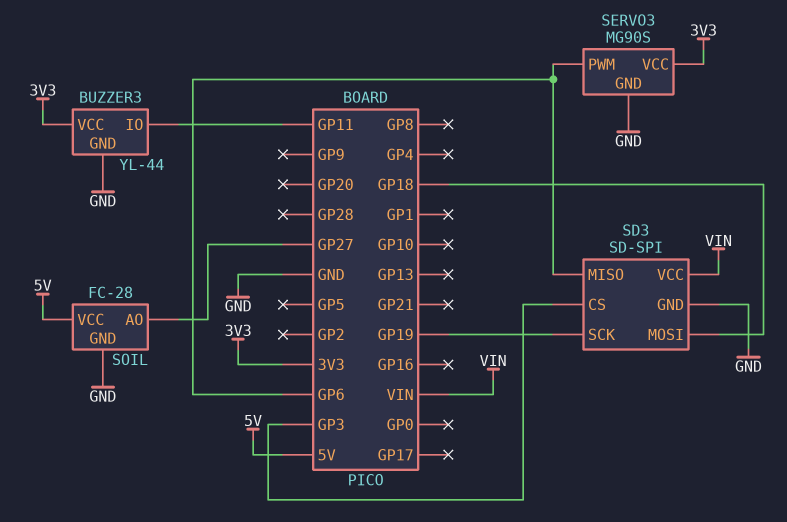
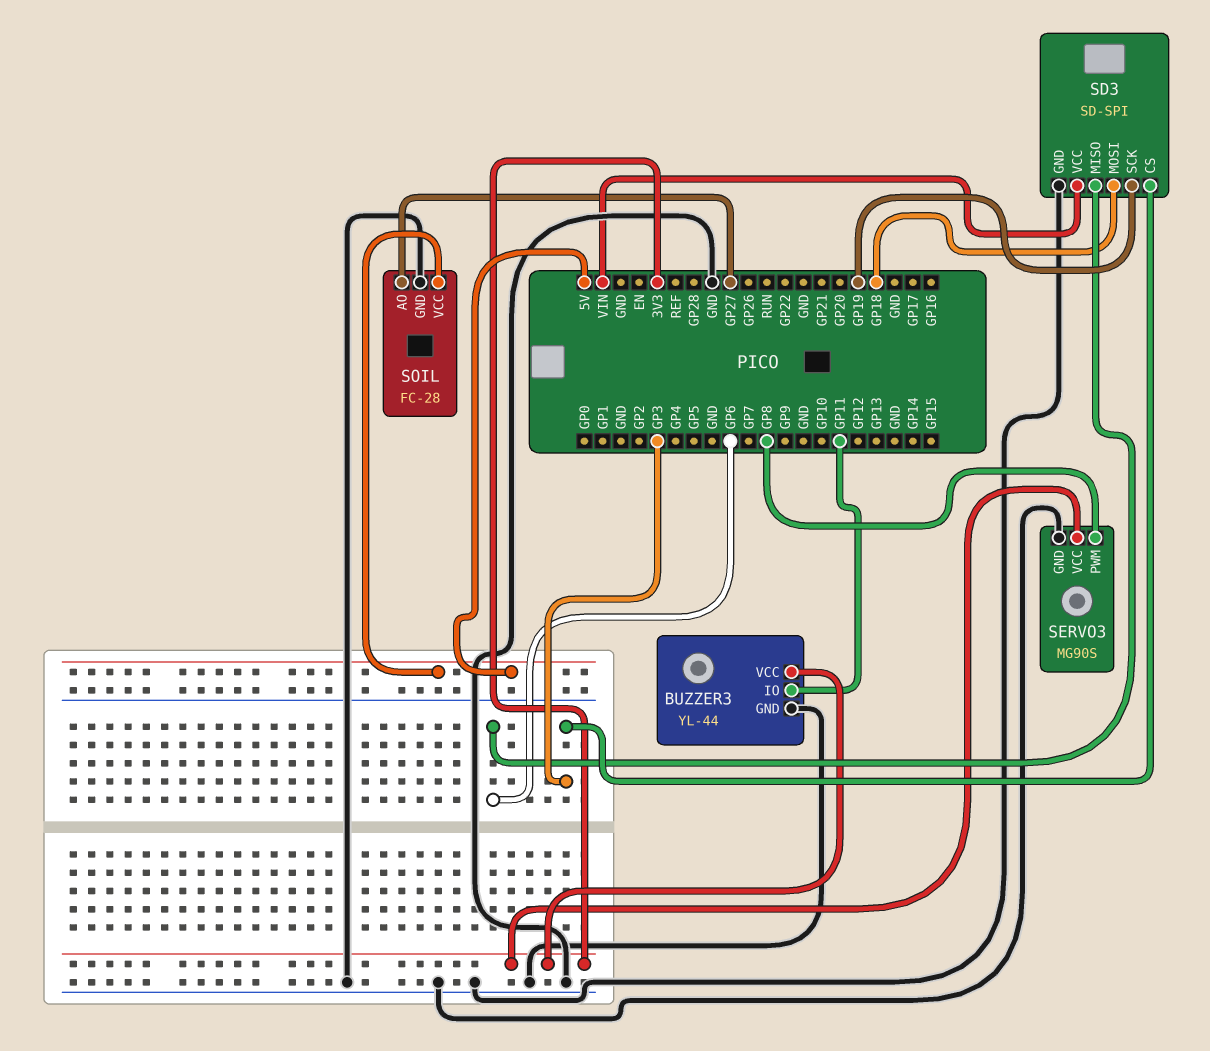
SERVO3 pin PWM: GP6 -> GP8

